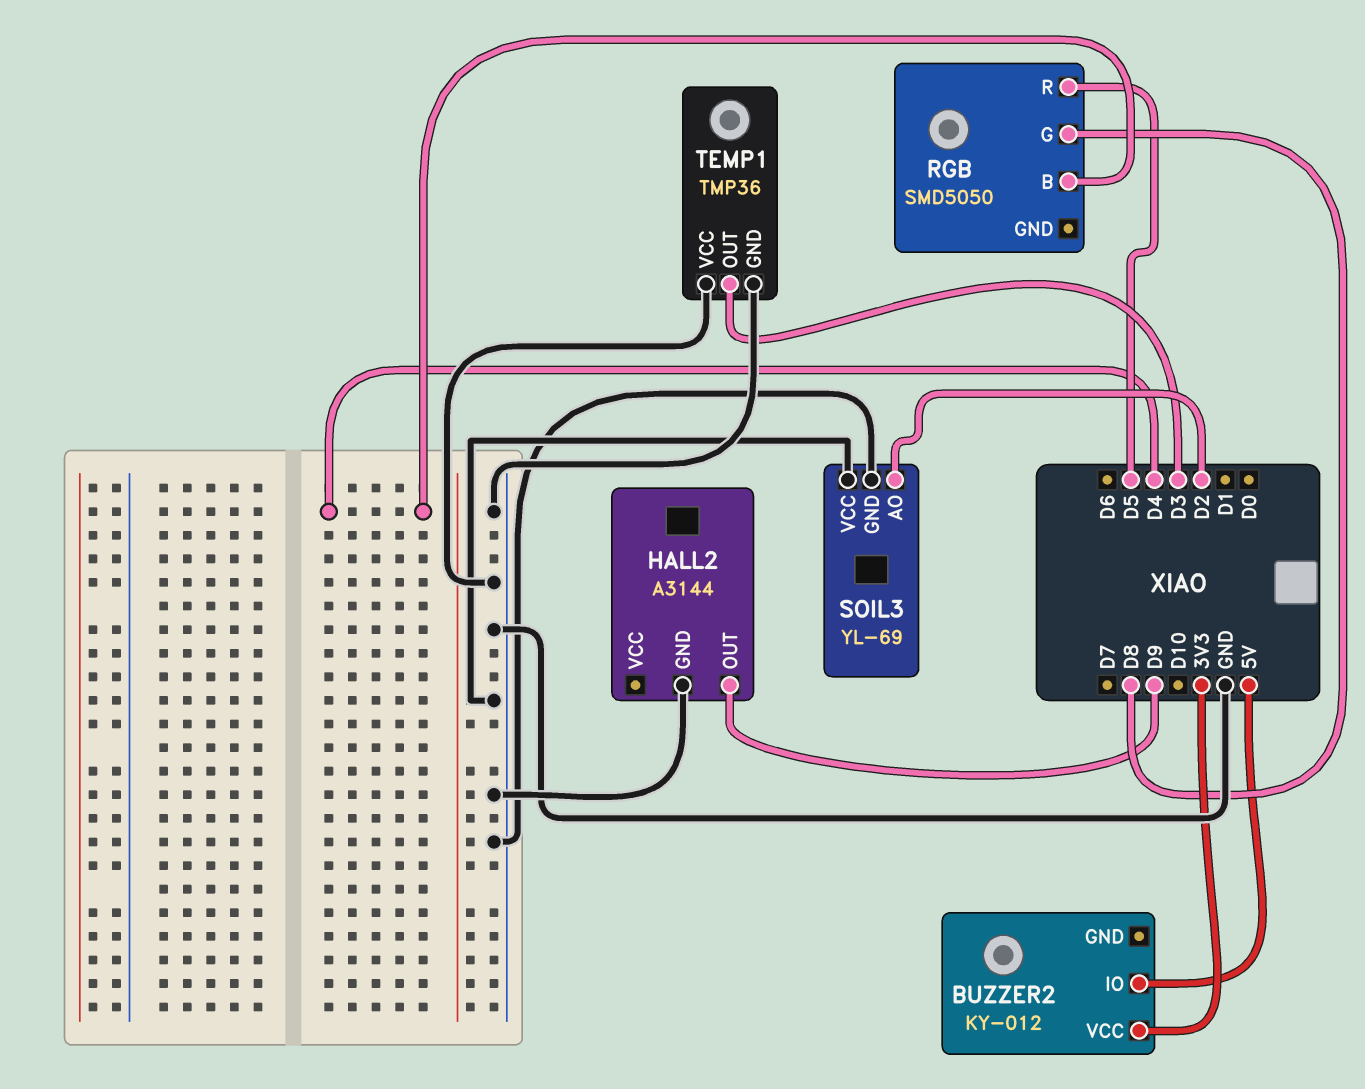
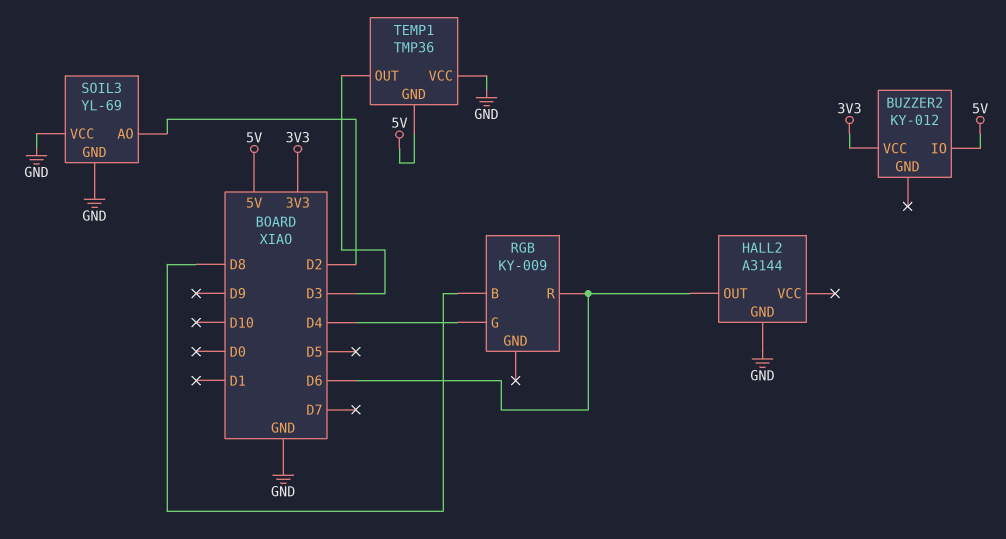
HALL2 pin OUT: D9 -> D6
RGB: SMD5050 -> KY-009
RGB pin B: D4 -> D8
RGB pin G: D8 -> D4
RGB pin R: D5 -> D6
TEMP1 pin GND: GND -> 5V

